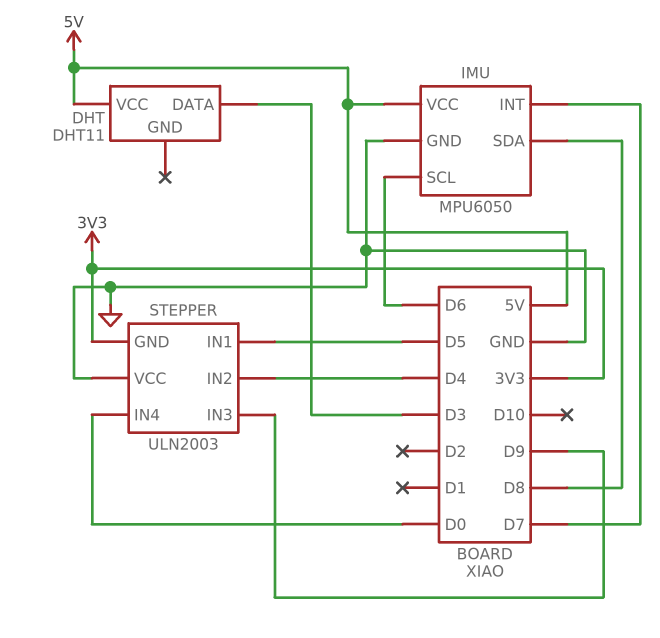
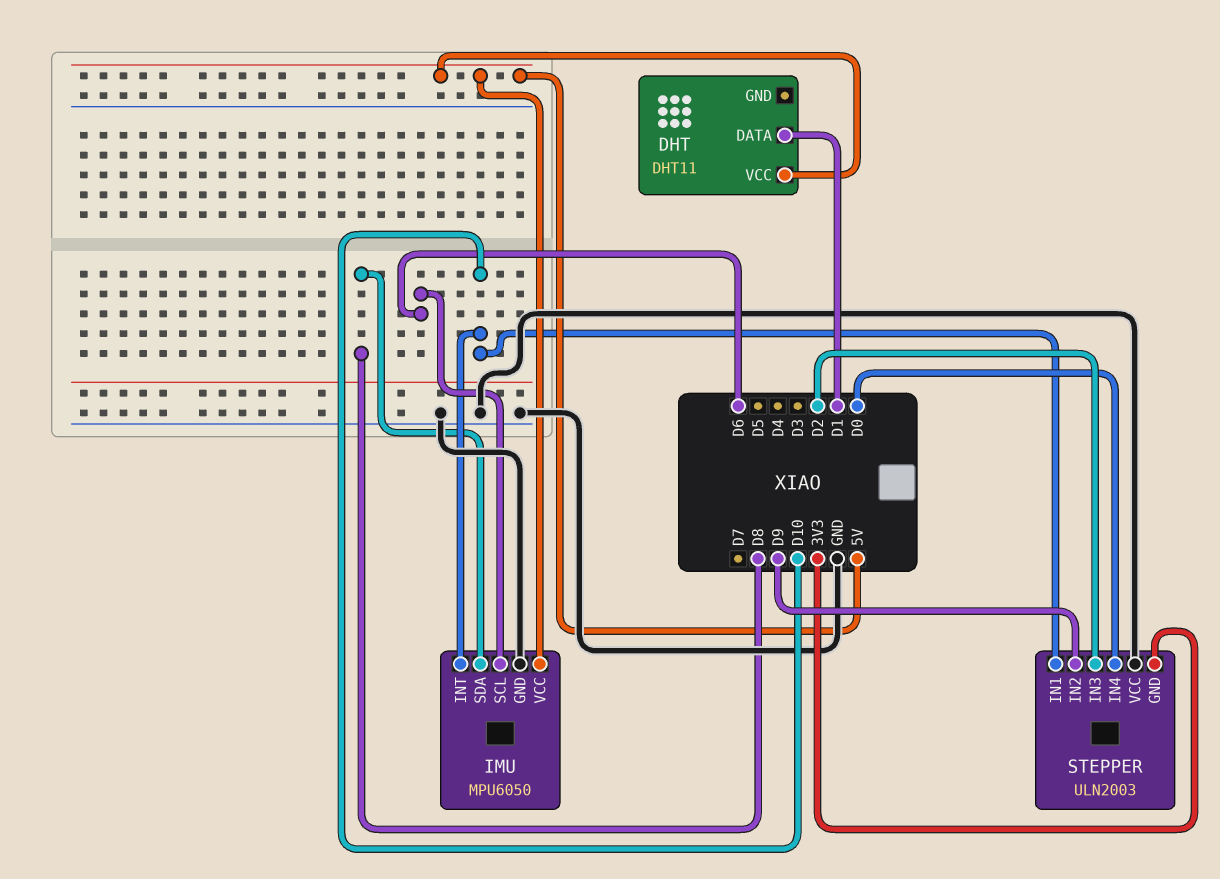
DHT pin DATA: D3 -> D1
IMU pin INT: D7 -> D10
STEPPER pin IN1: D5 -> D10
STEPPER pin IN2: D4 -> D9
STEPPER pin IN3: D9 -> D2

